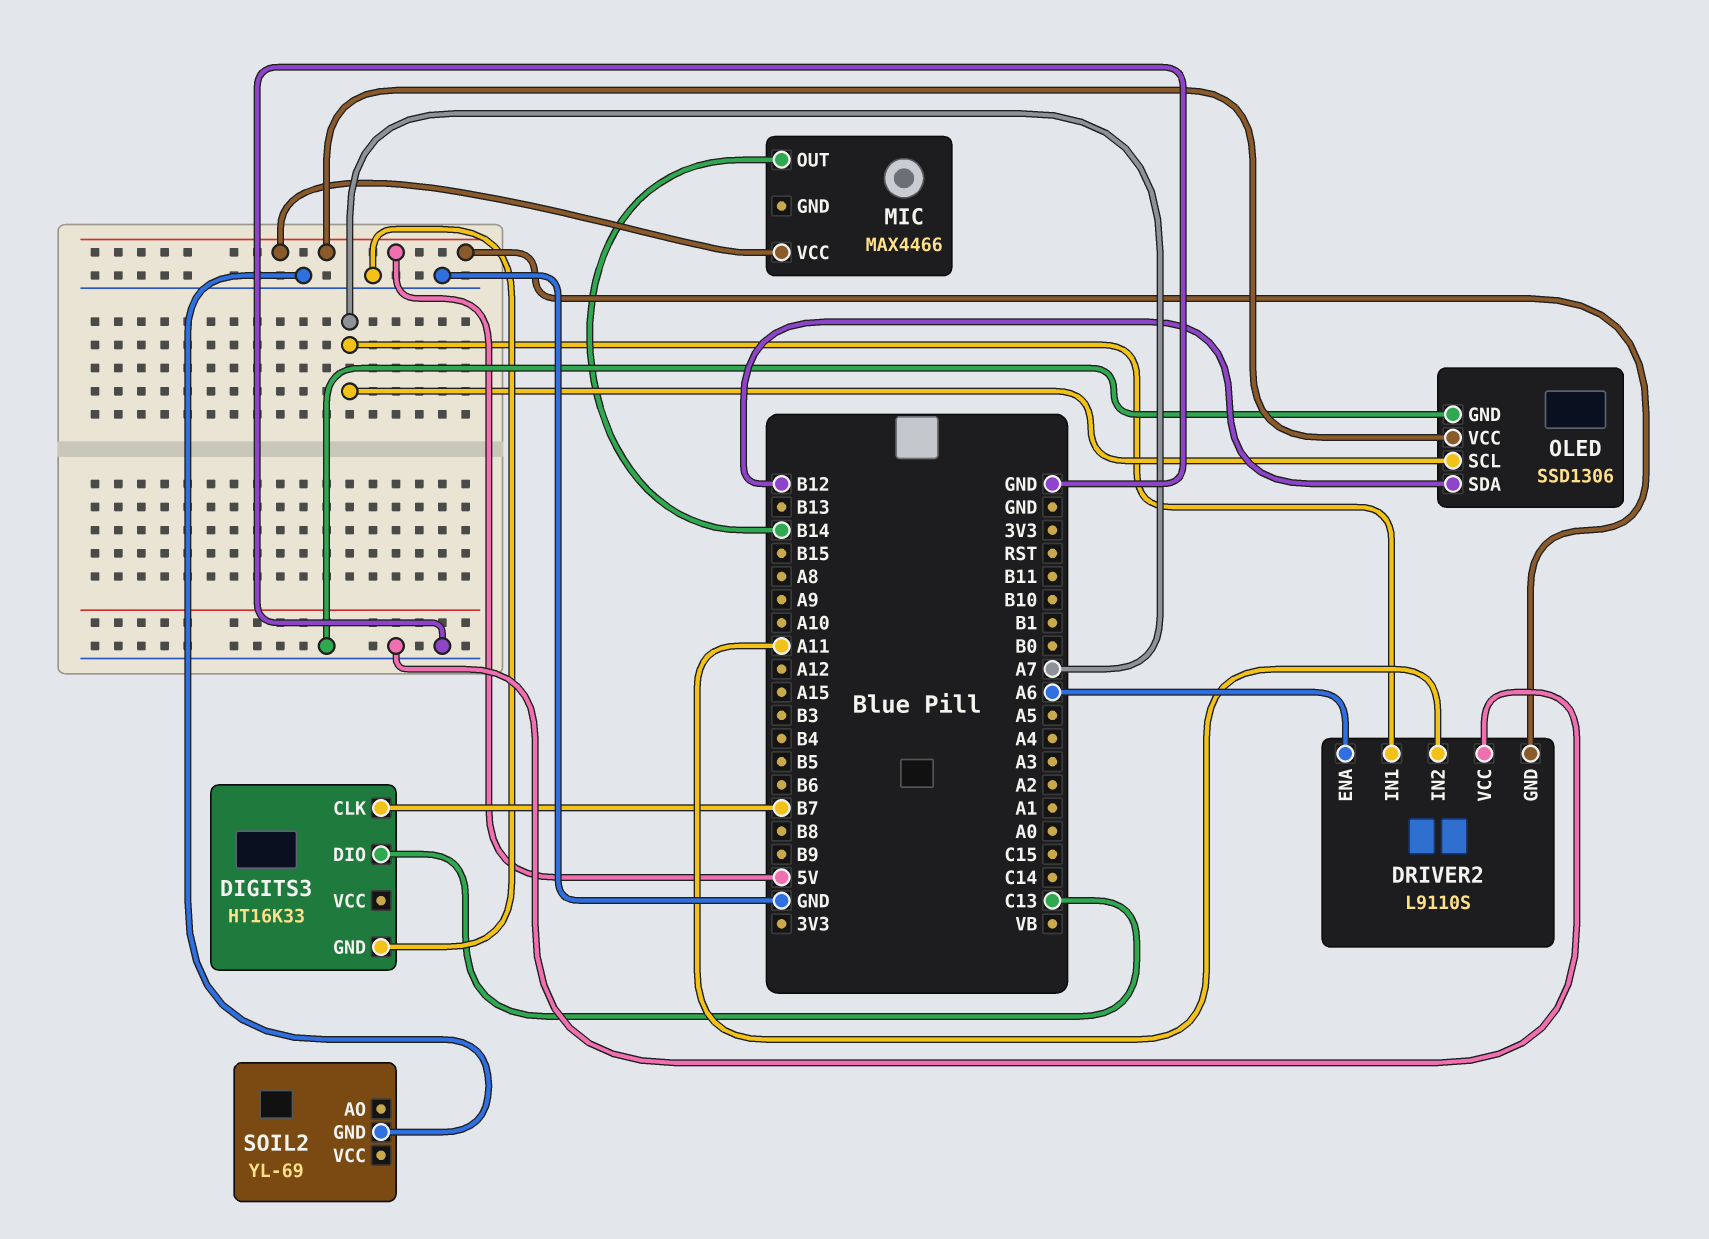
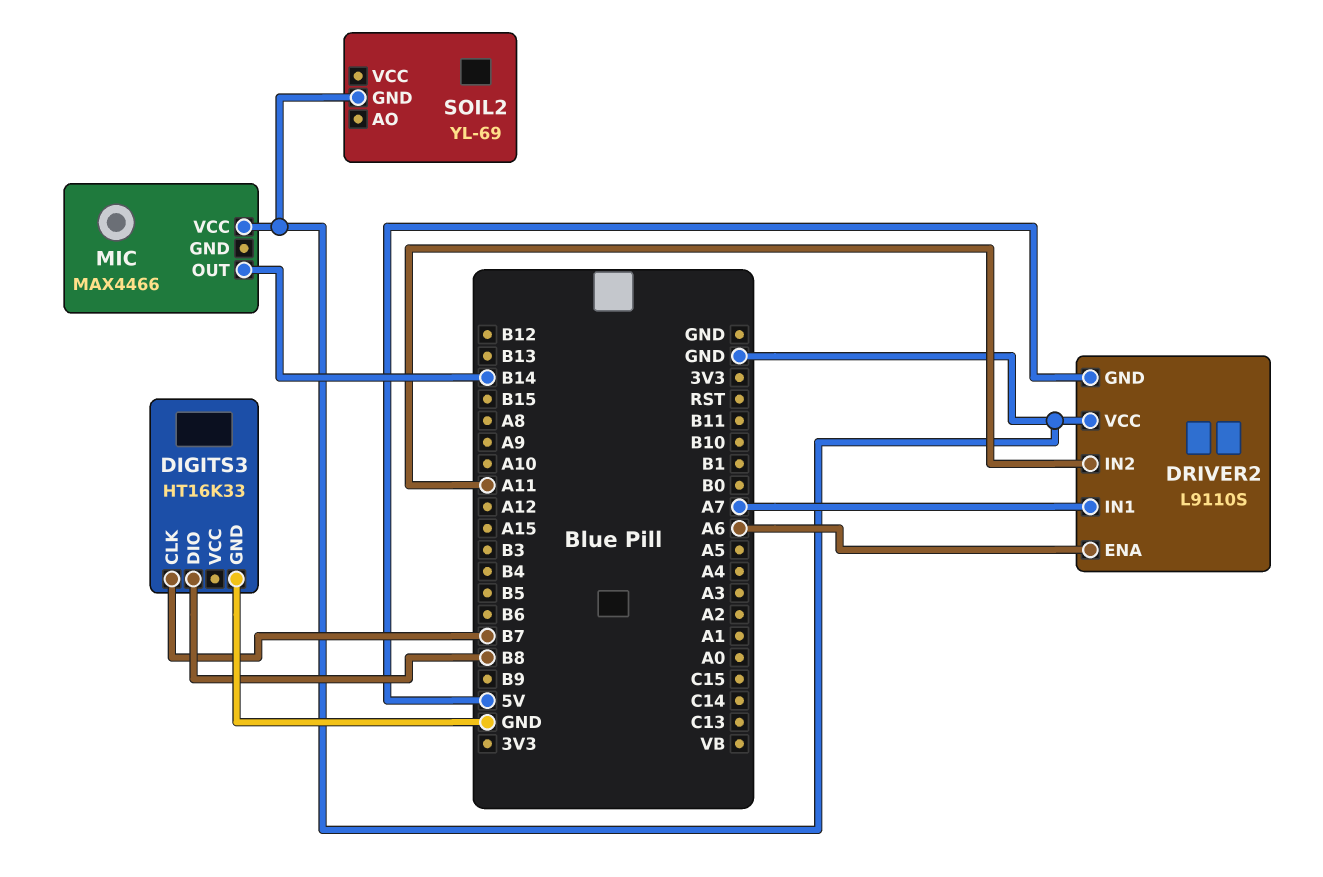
DIGITS3 pin DIO: C13 -> B8
MIC pin VCC: 5V -> GND
OLED: SSD1306 -> none
OLED pin GND: GND -> none
OLED pin SCL: A7 -> none
OLED pin SDA: B12 -> none
OLED pin VCC: 5V -> none

